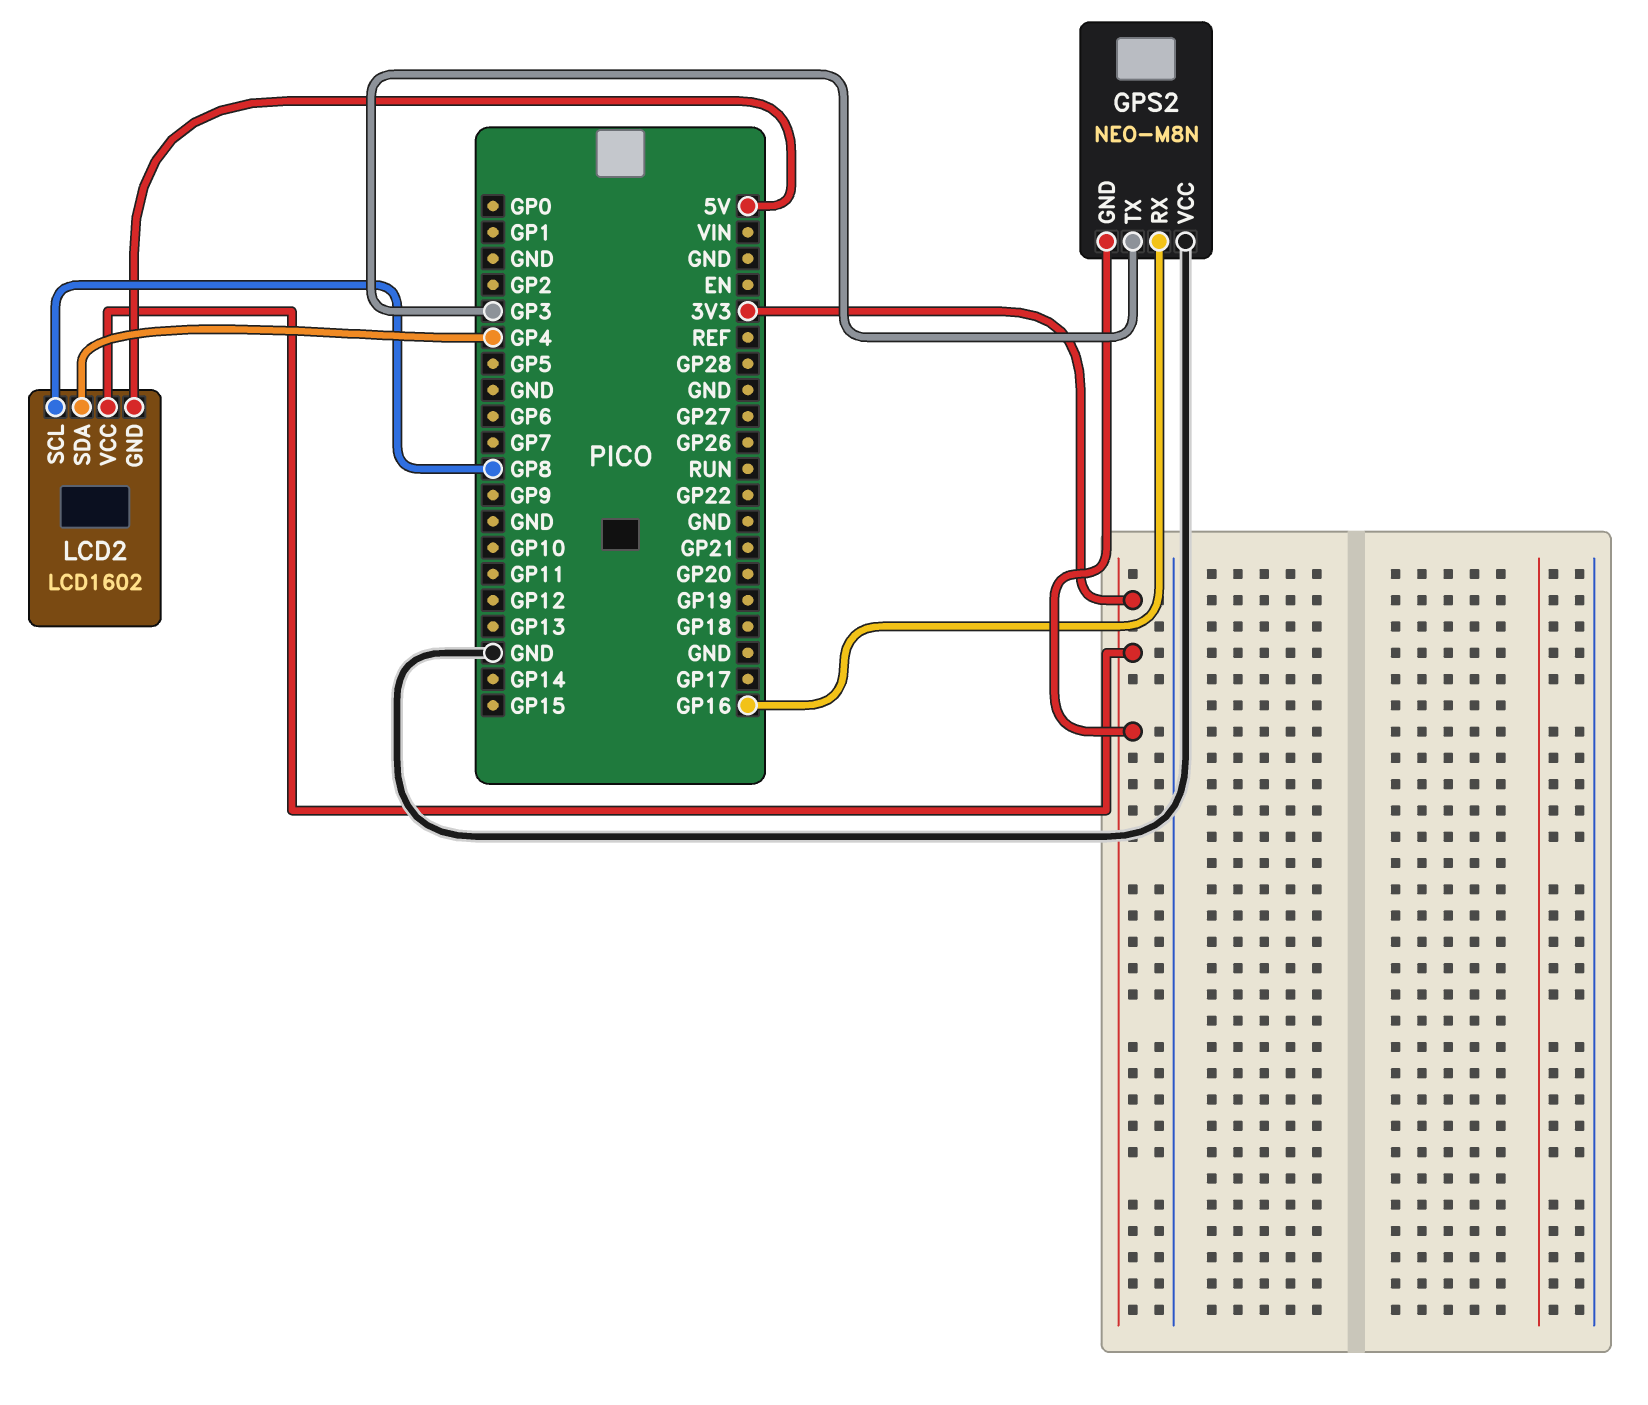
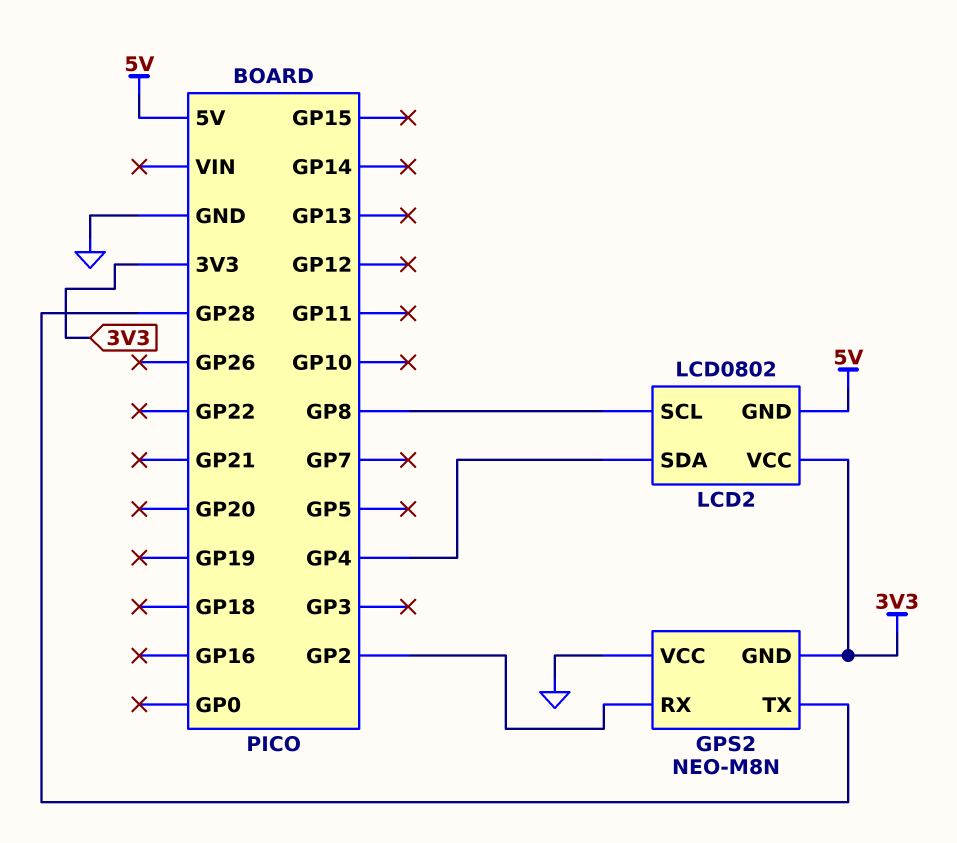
GPS2 pin RX: GP16 -> GP2
GPS2 pin TX: GP3 -> GP28
LCD2: LCD1602 -> LCD0802

